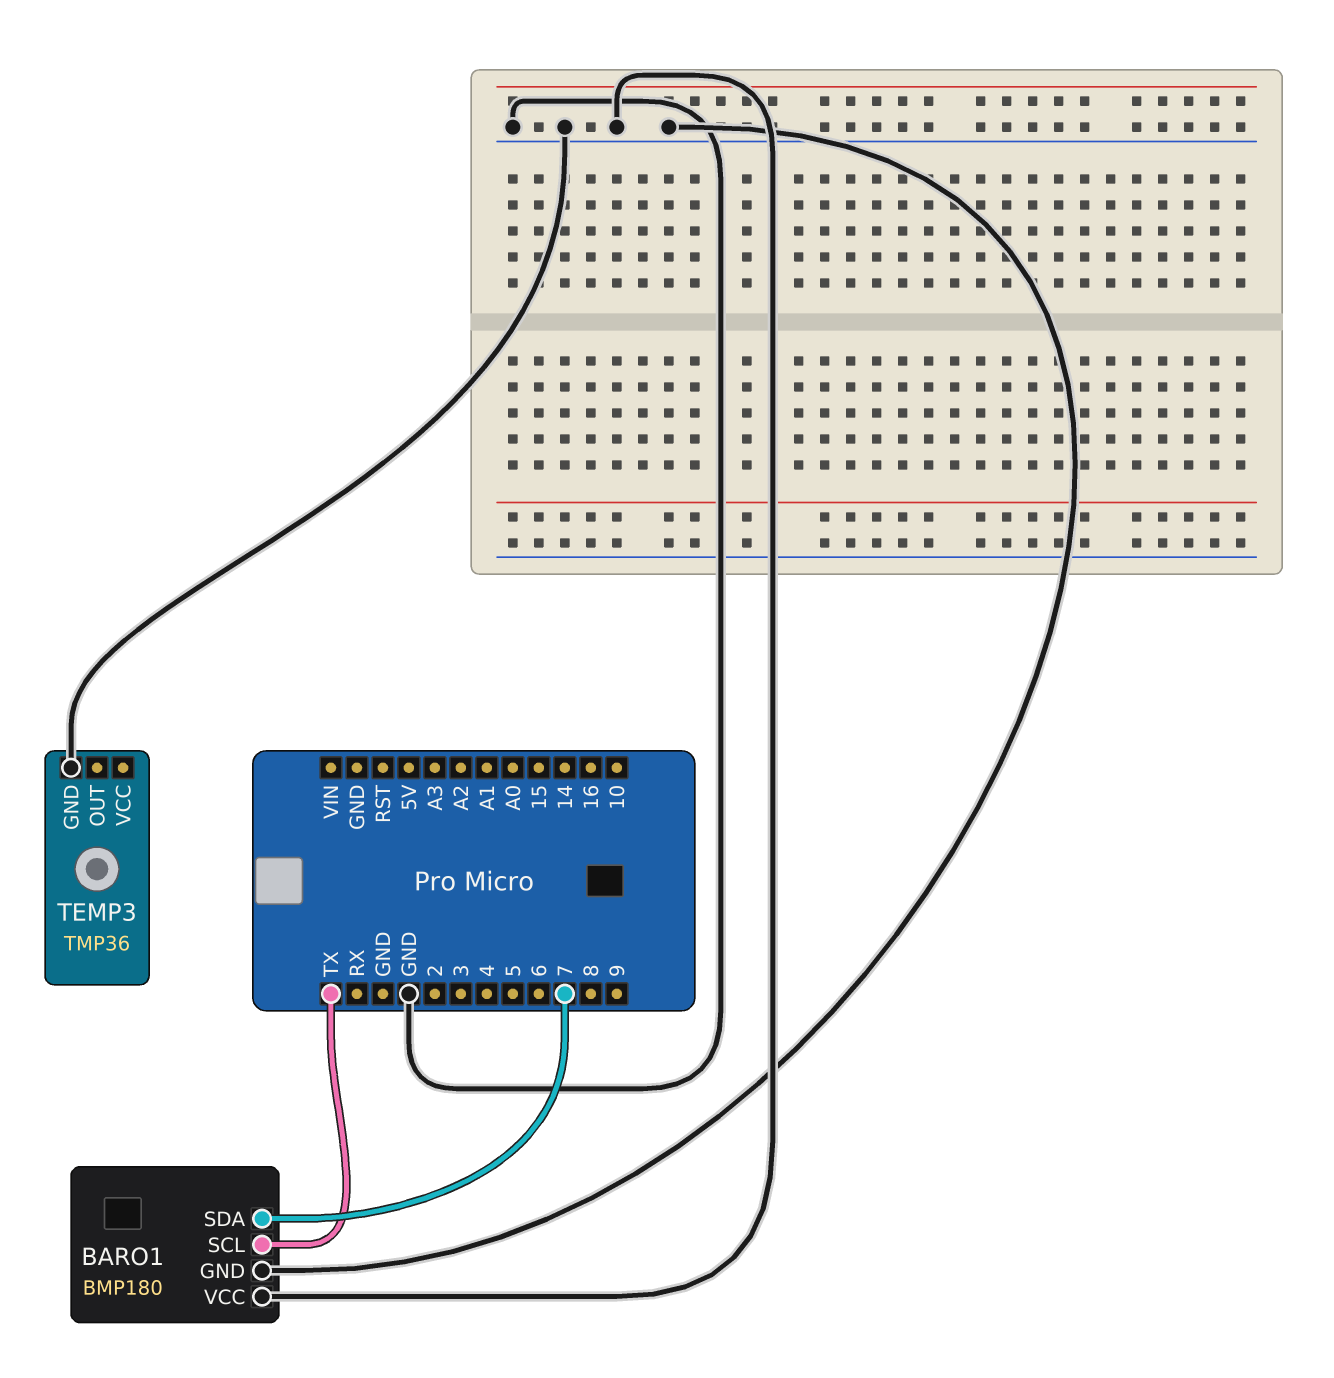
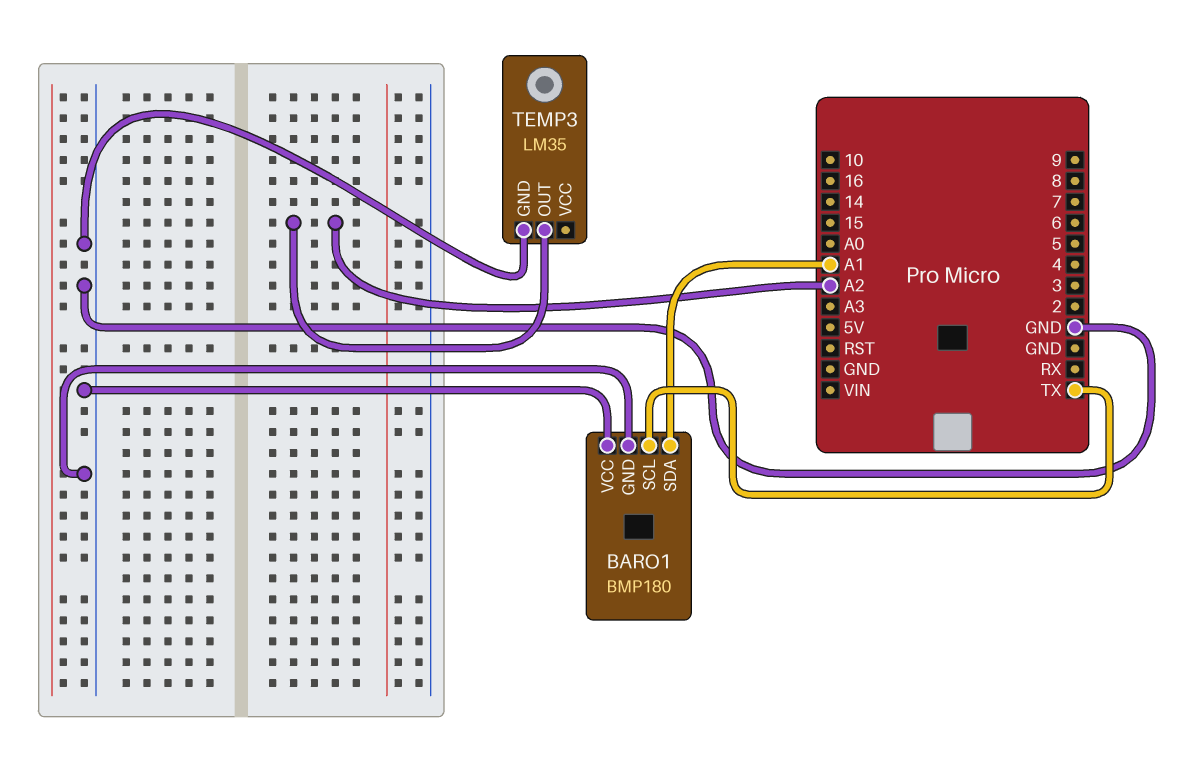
BARO1 pin SDA: 7 -> A1
TEMP3: TMP36 -> LM35
TEMP3 pin OUT: none -> A2

